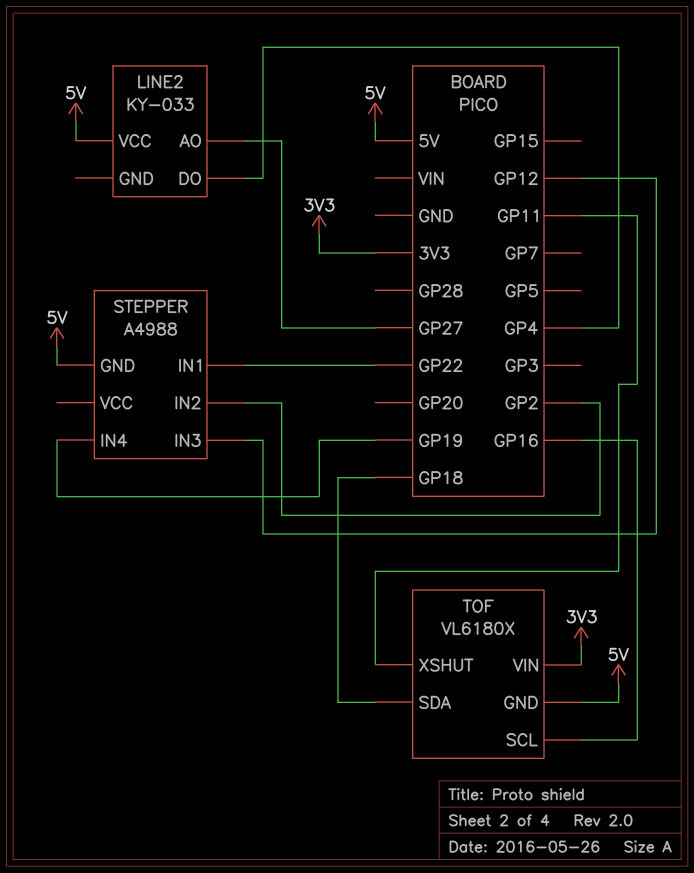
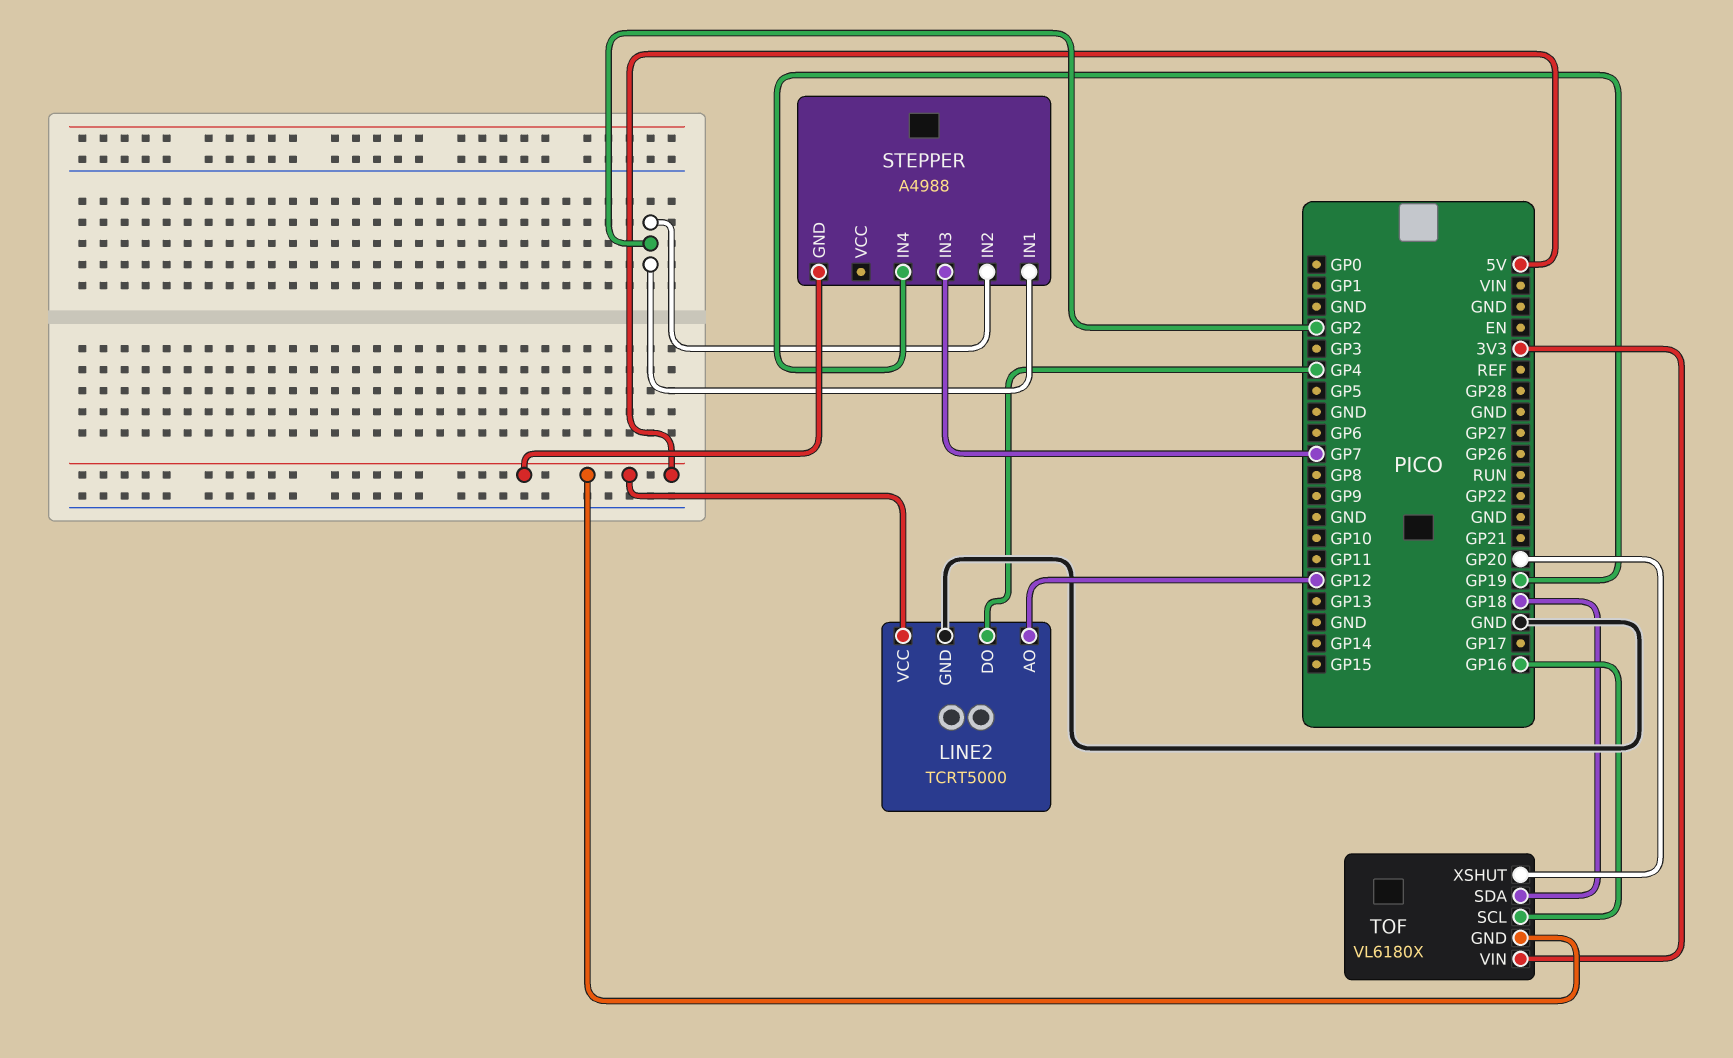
LINE2: KY-033 -> TCRT5000
LINE2 pin AO: GP27 -> GP12
LINE2 pin GND: none -> GND
STEPPER pin IN1: GP22 -> GP2
STEPPER pin IN3: GP12 -> GP7
TOF pin XSHUT: GP11 -> GP20

